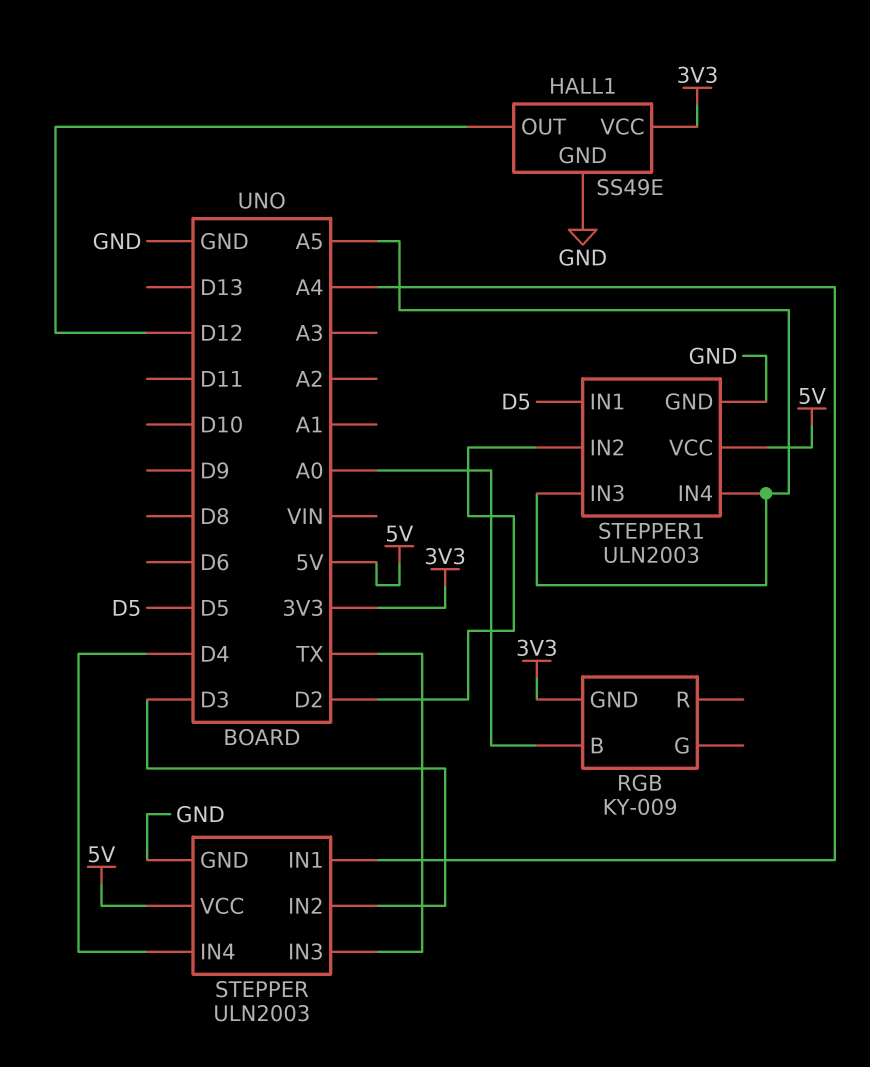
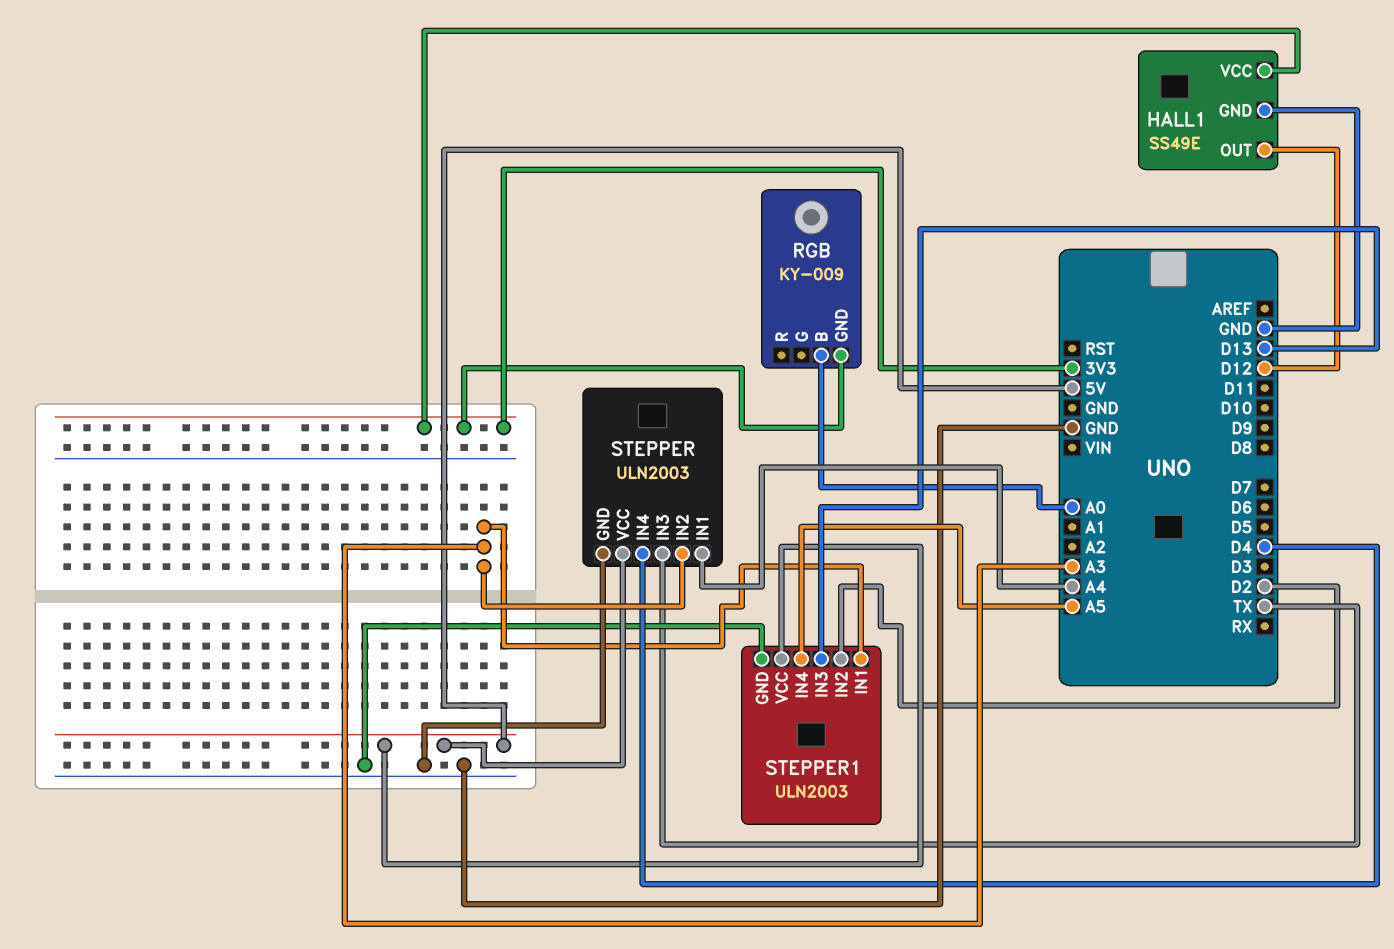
STEPPER pin IN2: D3 -> A3
STEPPER1 pin IN1: D5 -> A3
STEPPER1 pin IN3: A5 -> D13

